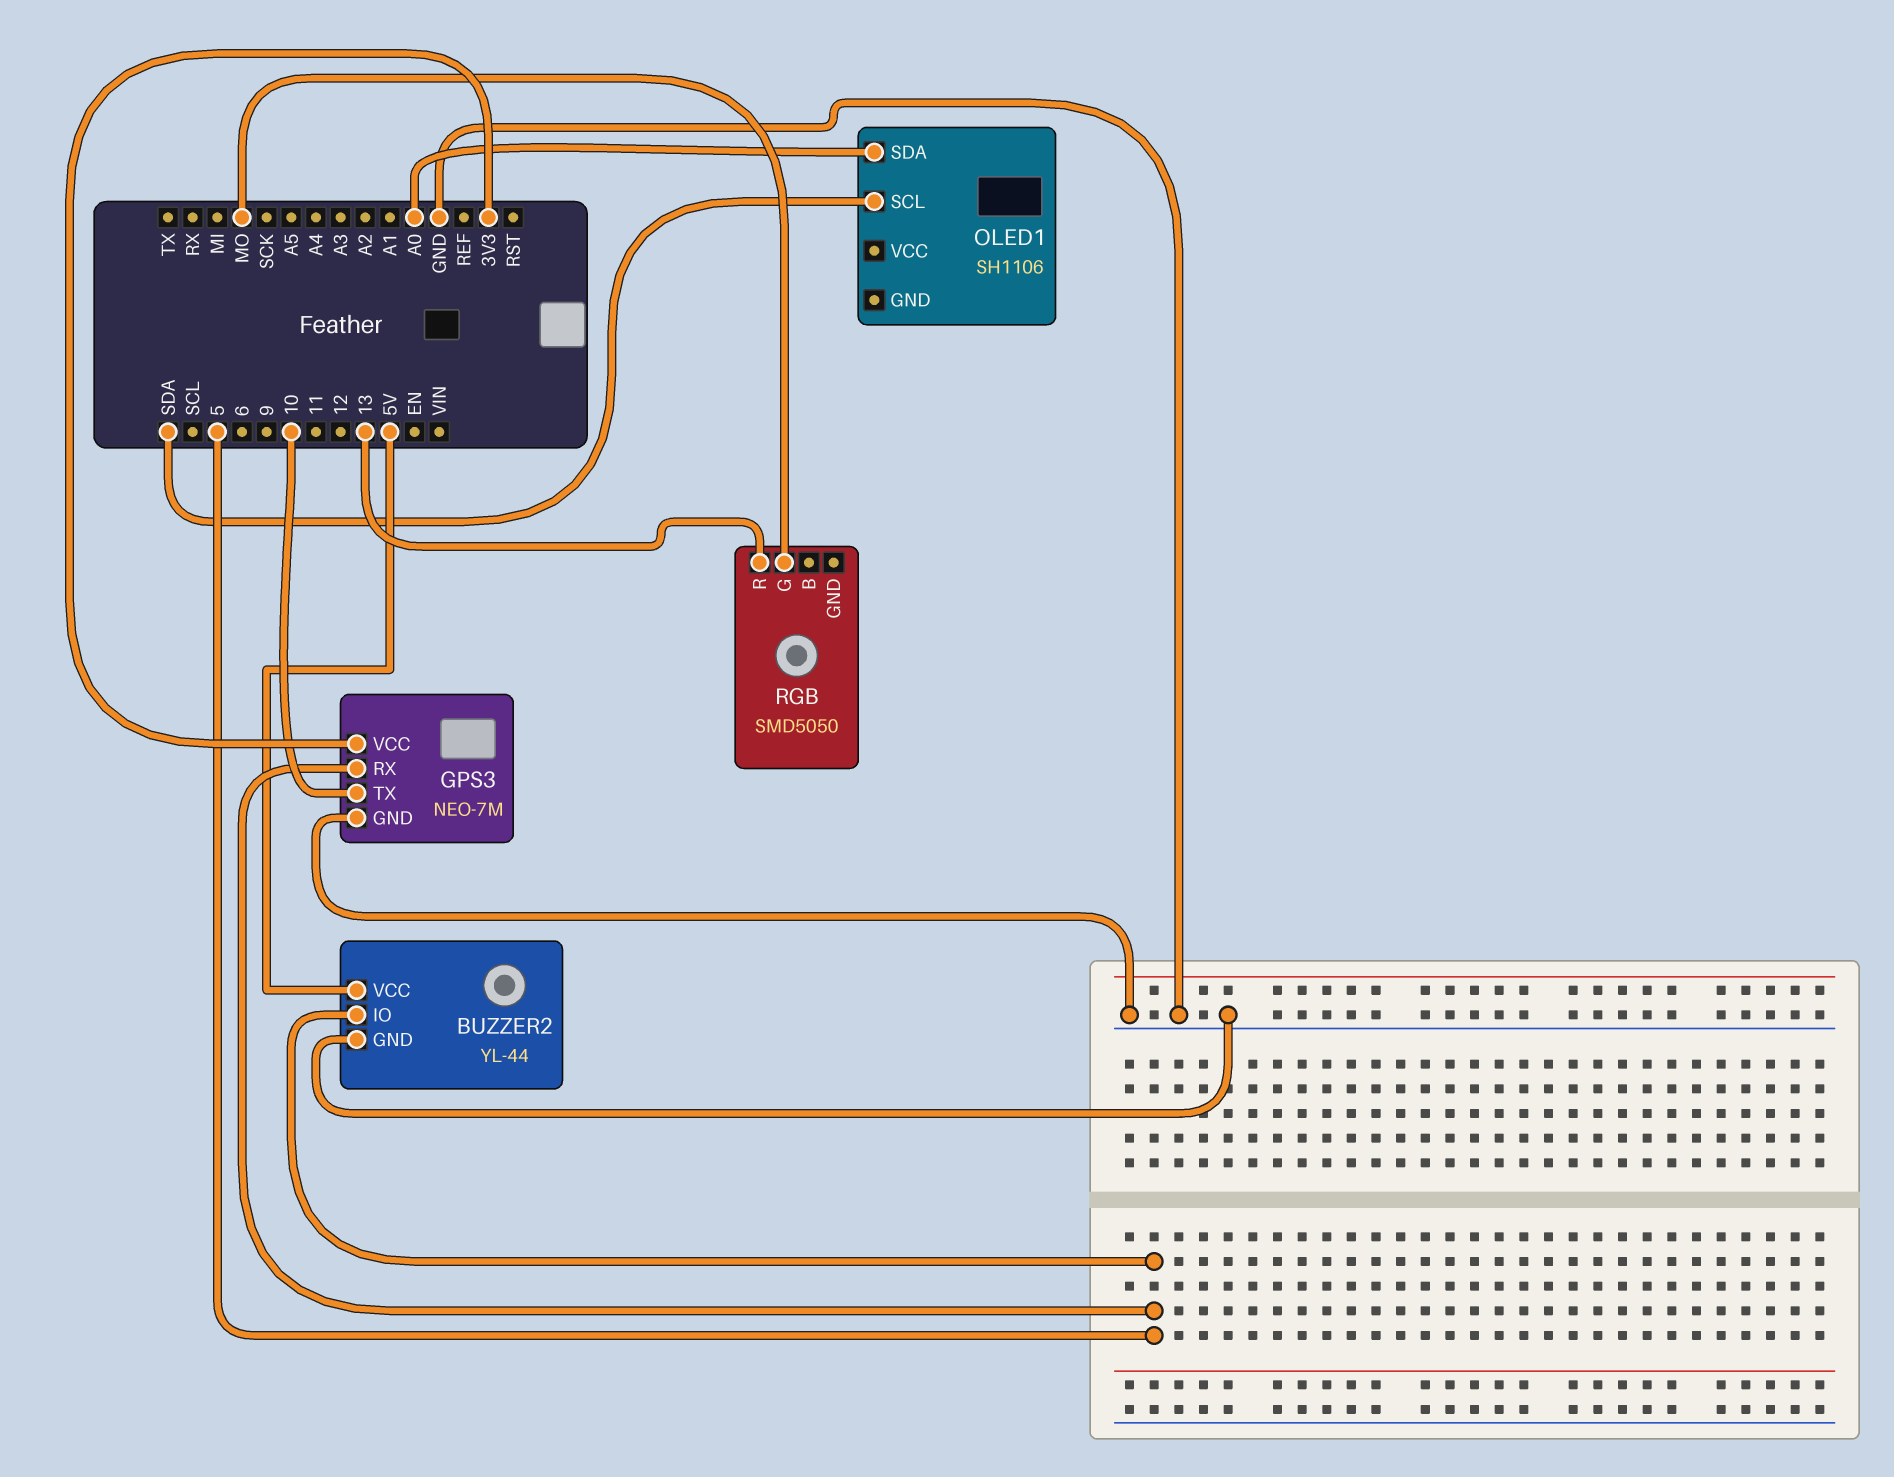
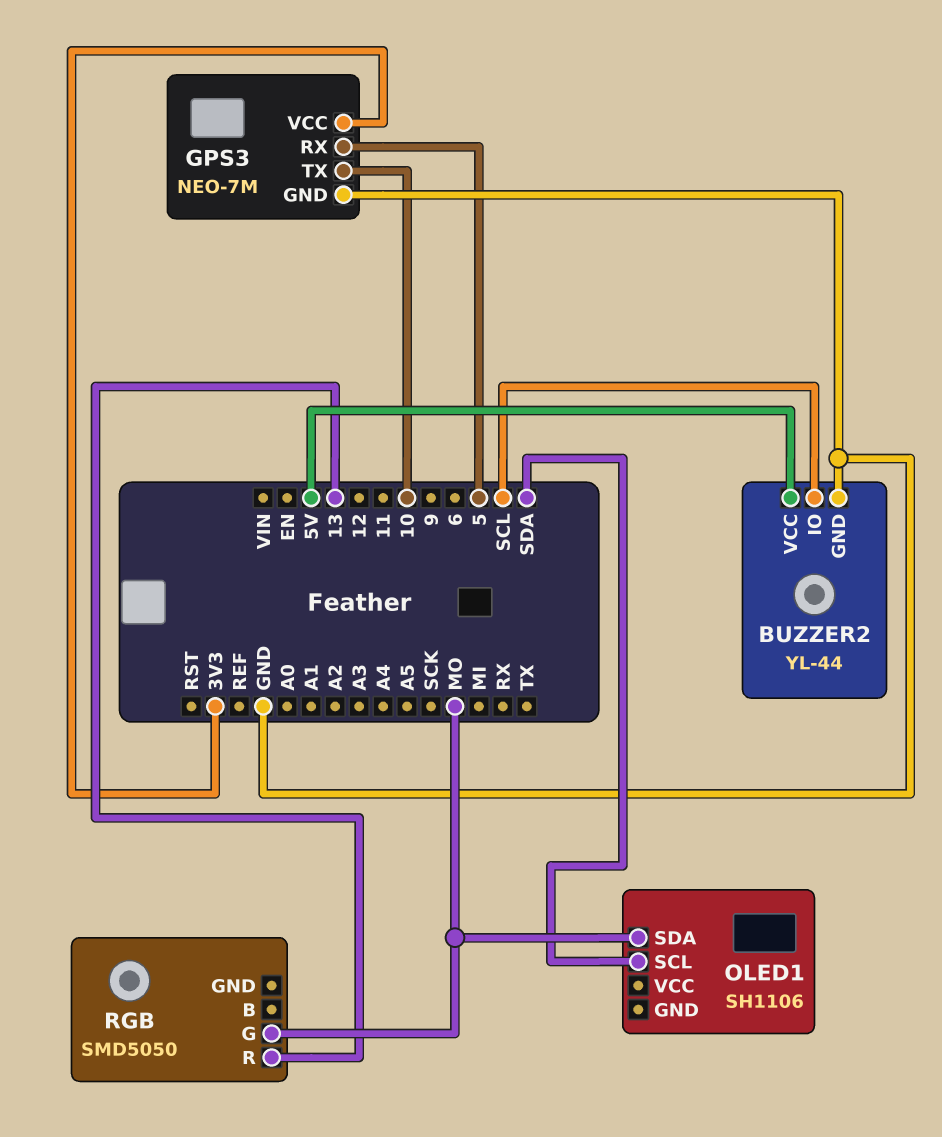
BUZZER2 pin IO: 5 -> SCL
OLED1 pin SDA: A0 -> MO

